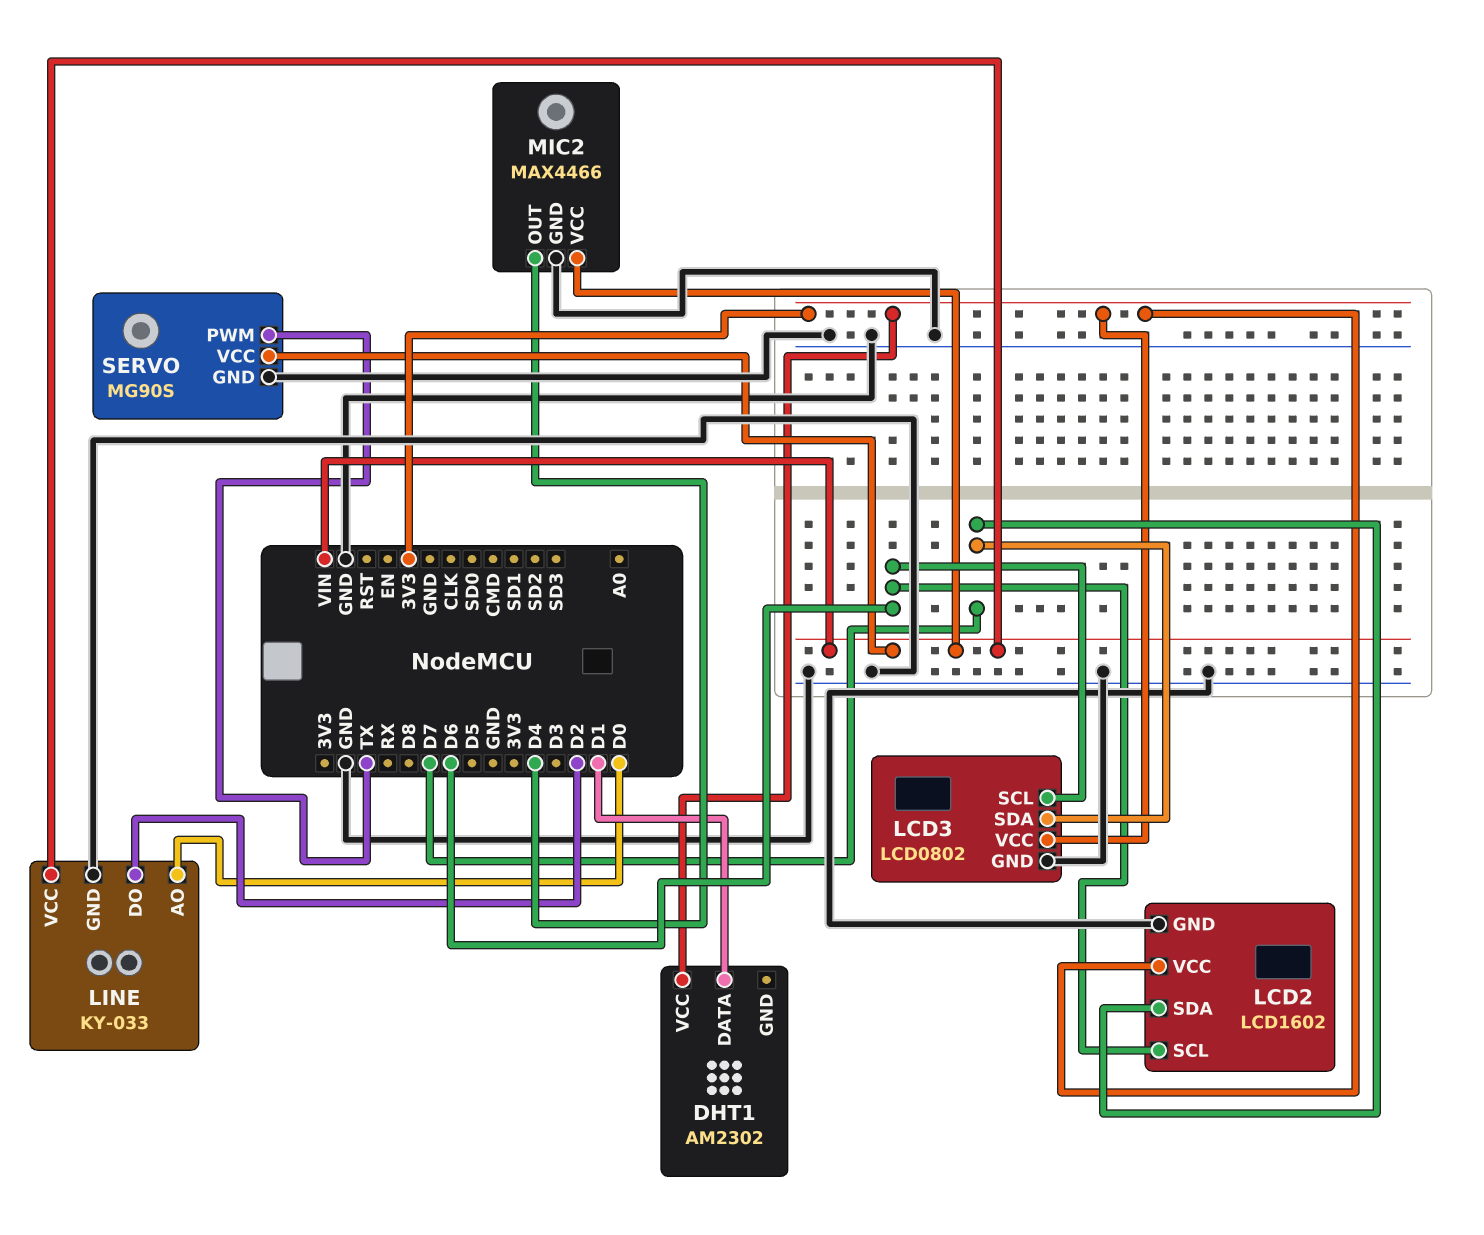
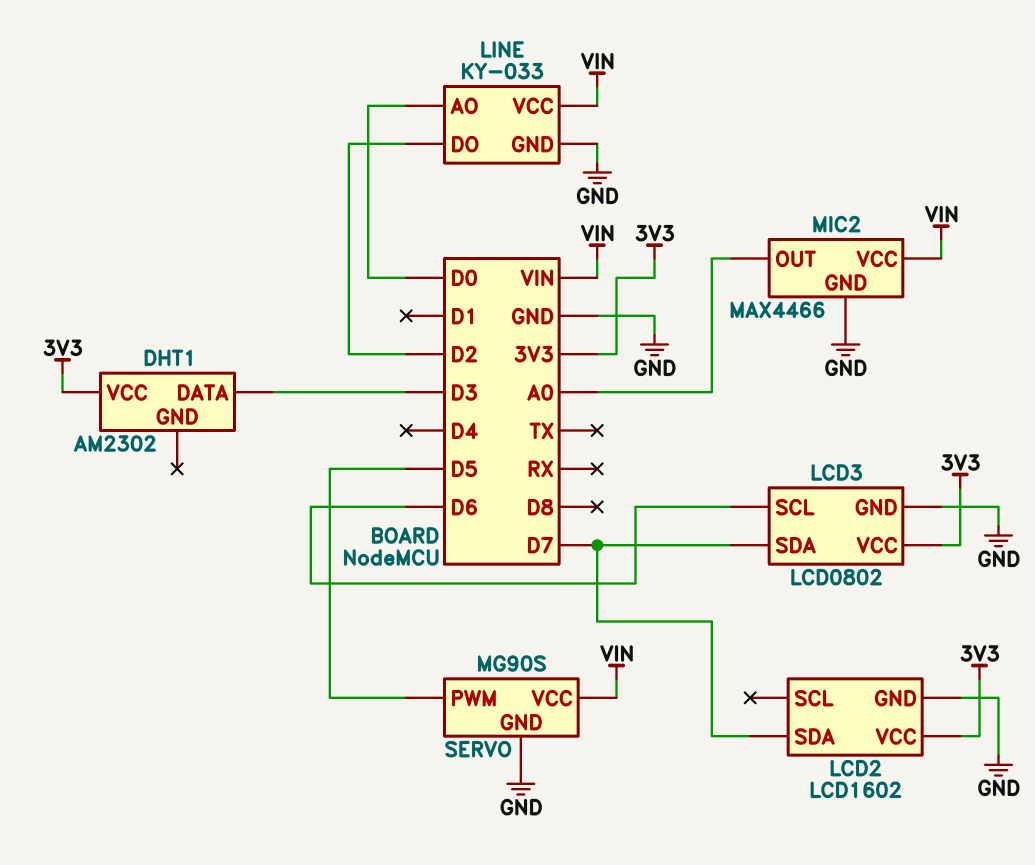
DHT1 pin DATA: D1 -> D3
LCD2 pin SCL: D6 -> none
MIC2 pin OUT: D4 -> A0
SERVO pin PWM: TX -> D5

